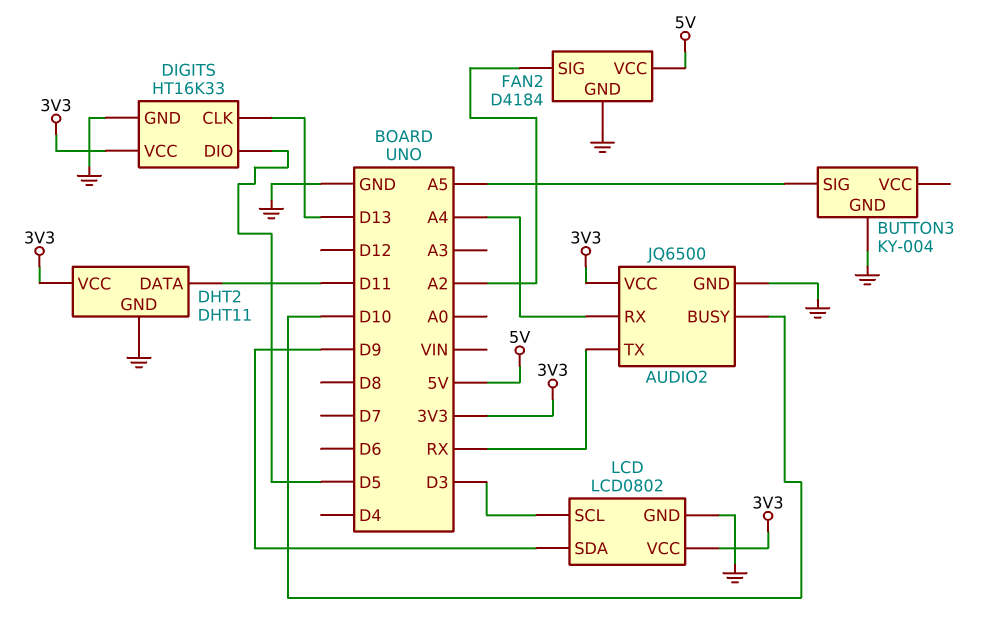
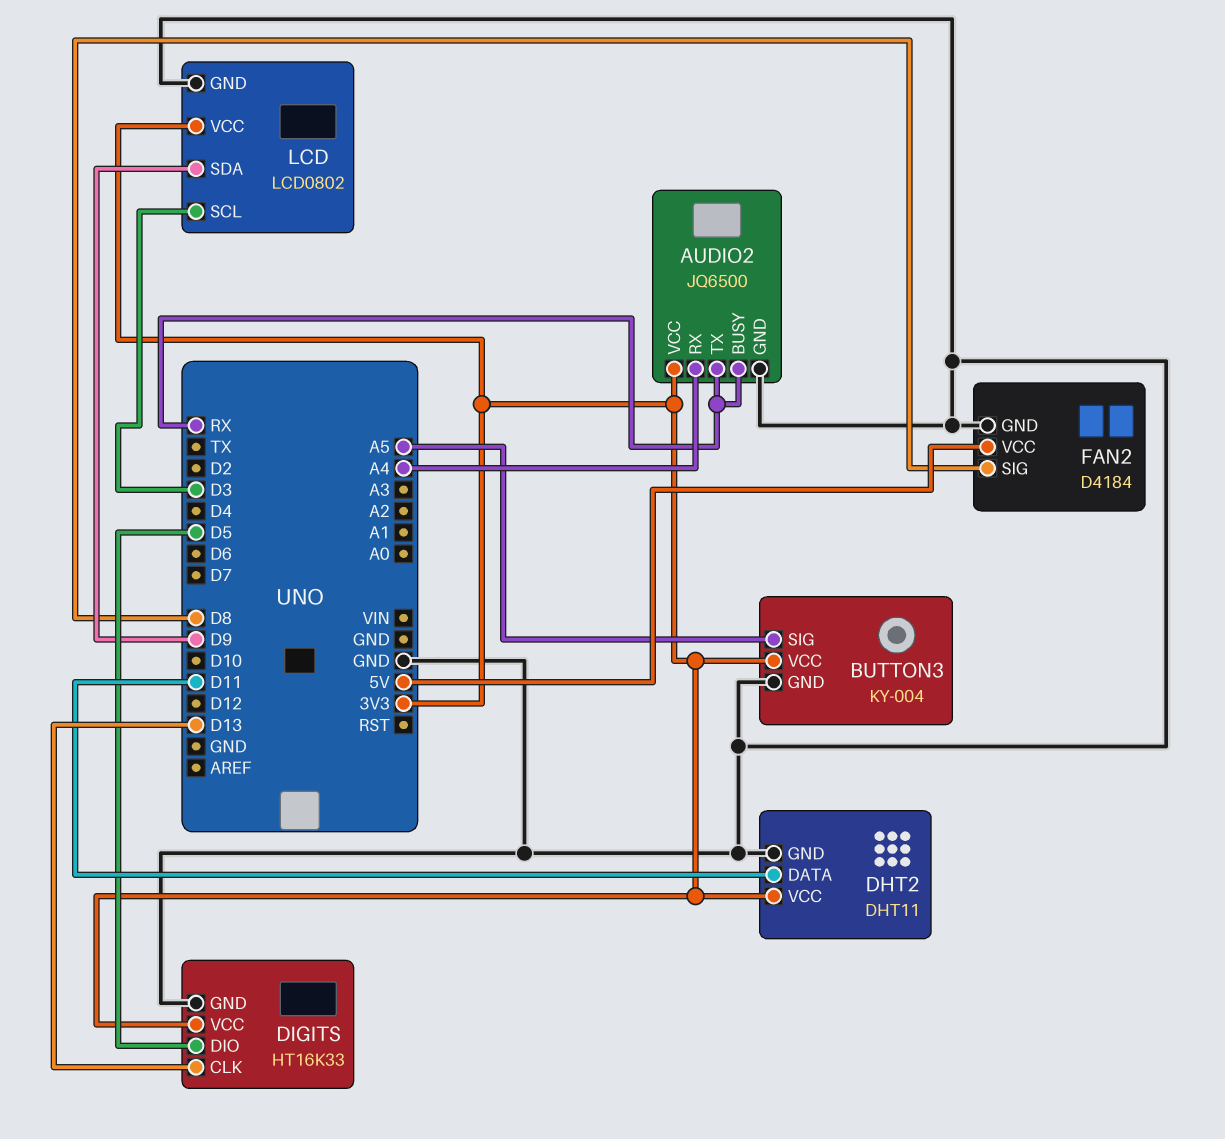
AUDIO2 pin BUSY: D10 -> RX
BUTTON3 pin VCC: none -> 3V3
FAN2 pin SIG: A2 -> D8

